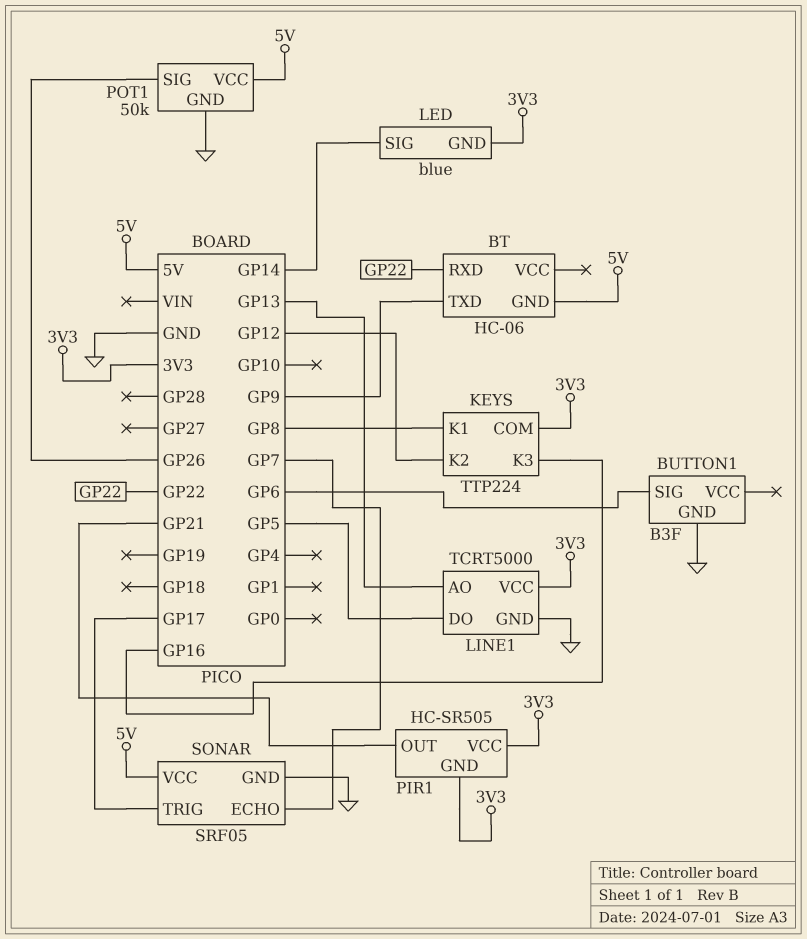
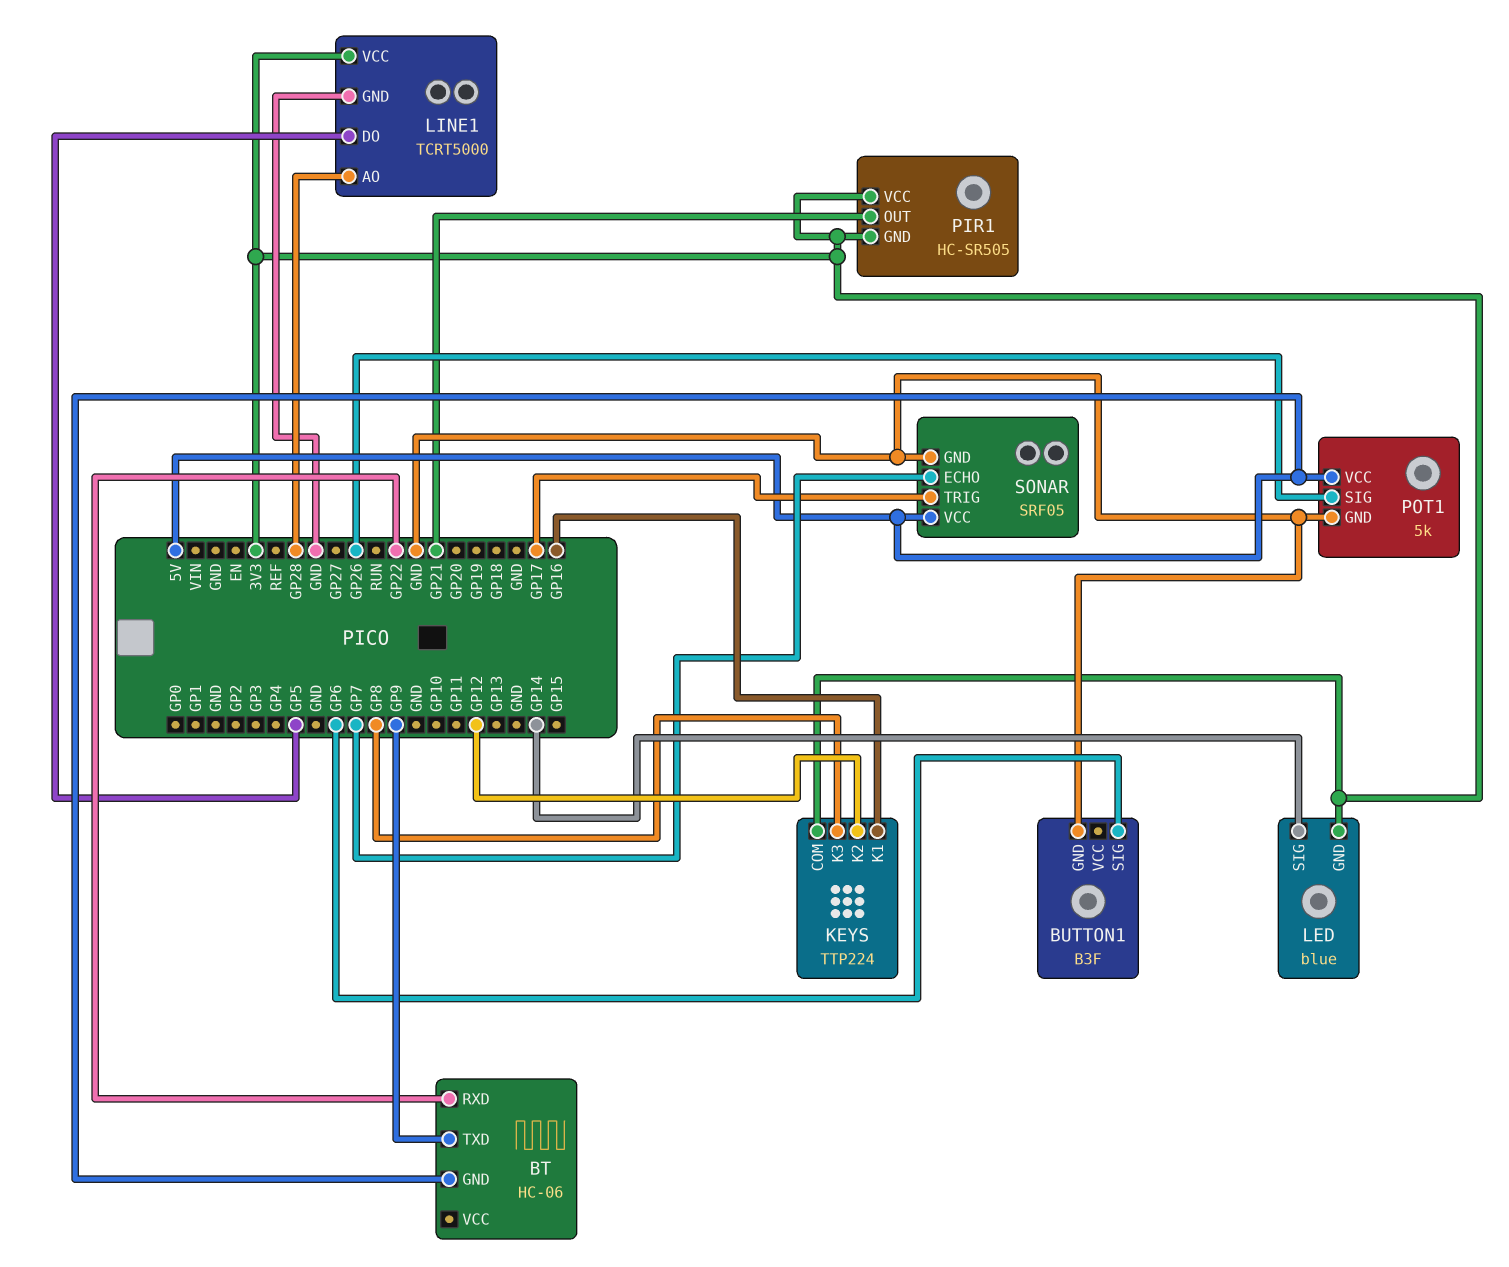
KEYS pin K1: GP8 -> GP16
KEYS pin K3: GP16 -> GP8
LINE1 pin AO: GP13 -> GP28
POT1: 50k -> 5k

